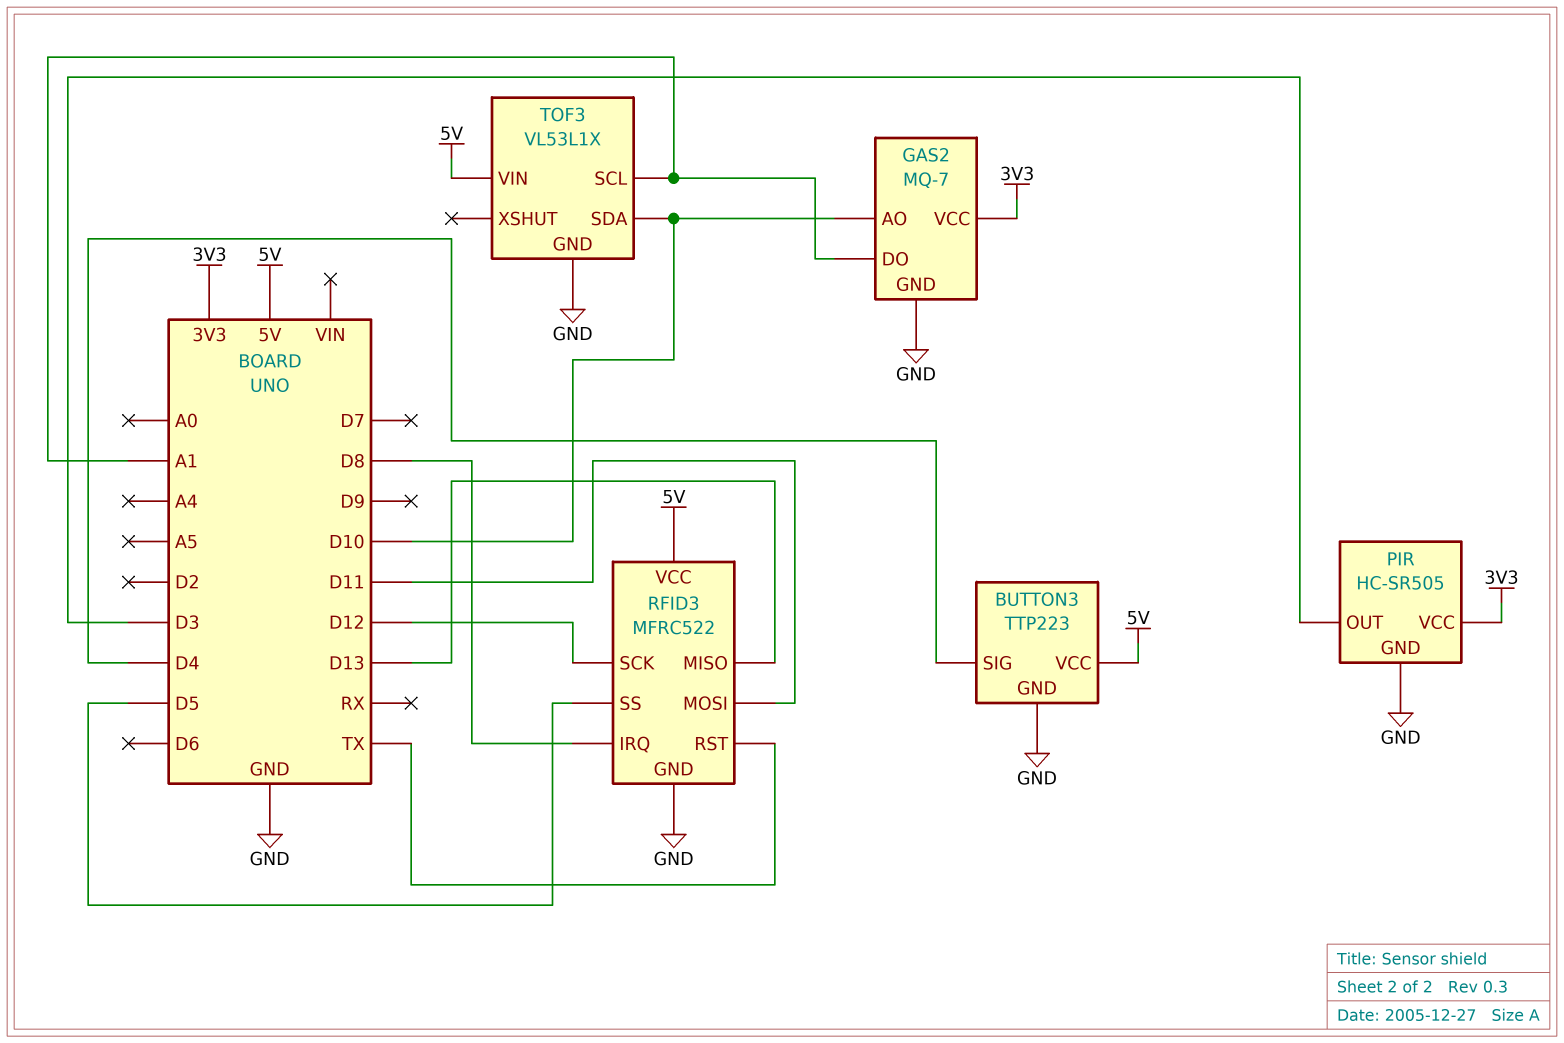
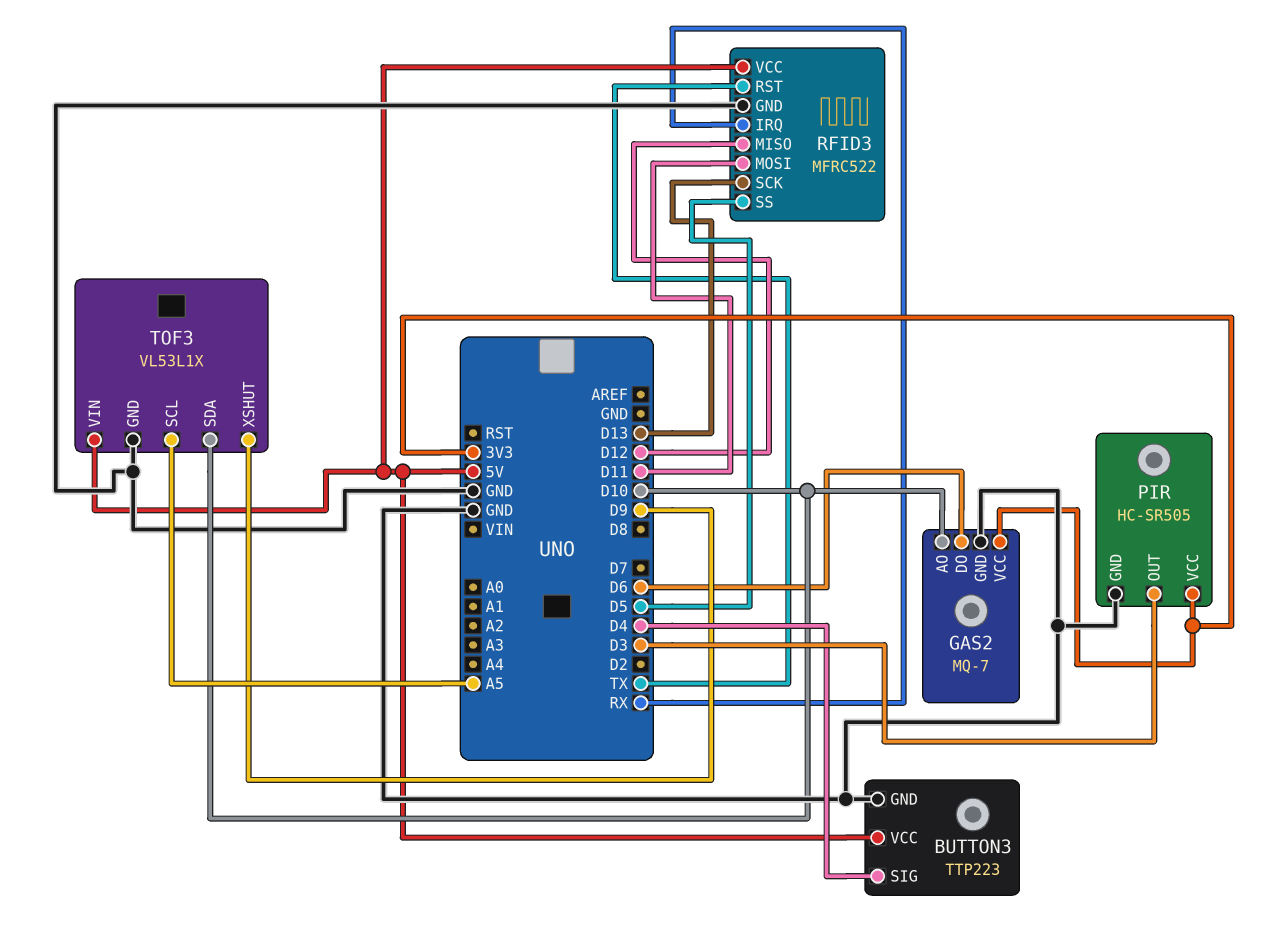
GAS2 pin DO: A1 -> D6
RFID3 pin IRQ: D8 -> RX
RFID3 pin MISO: D13 -> D12
RFID3 pin SCK: D12 -> D13
TOF3 pin SCL: A1 -> A5
TOF3 pin XSHUT: none -> D9

